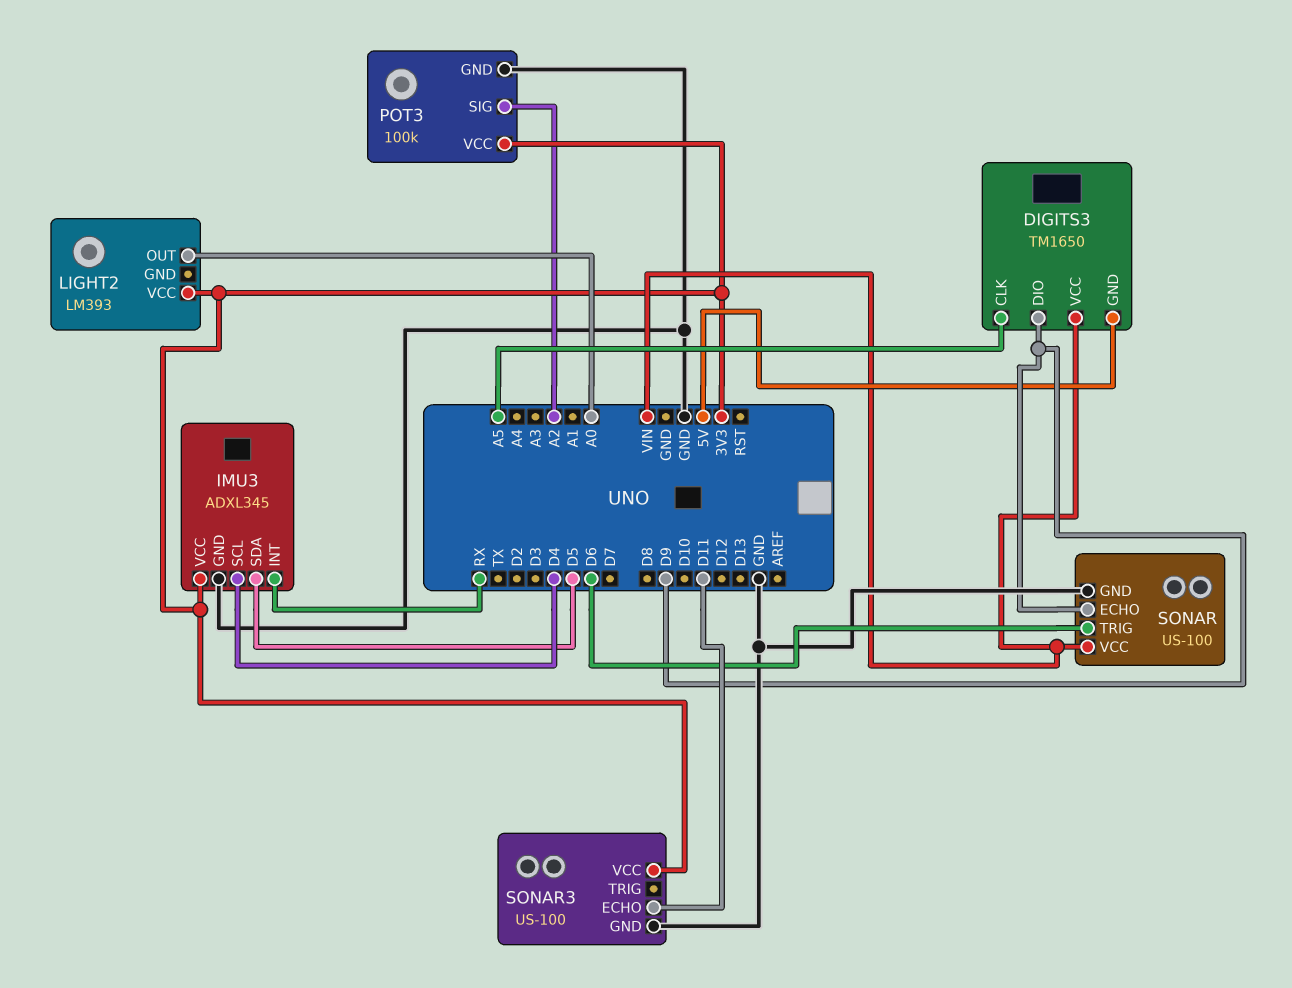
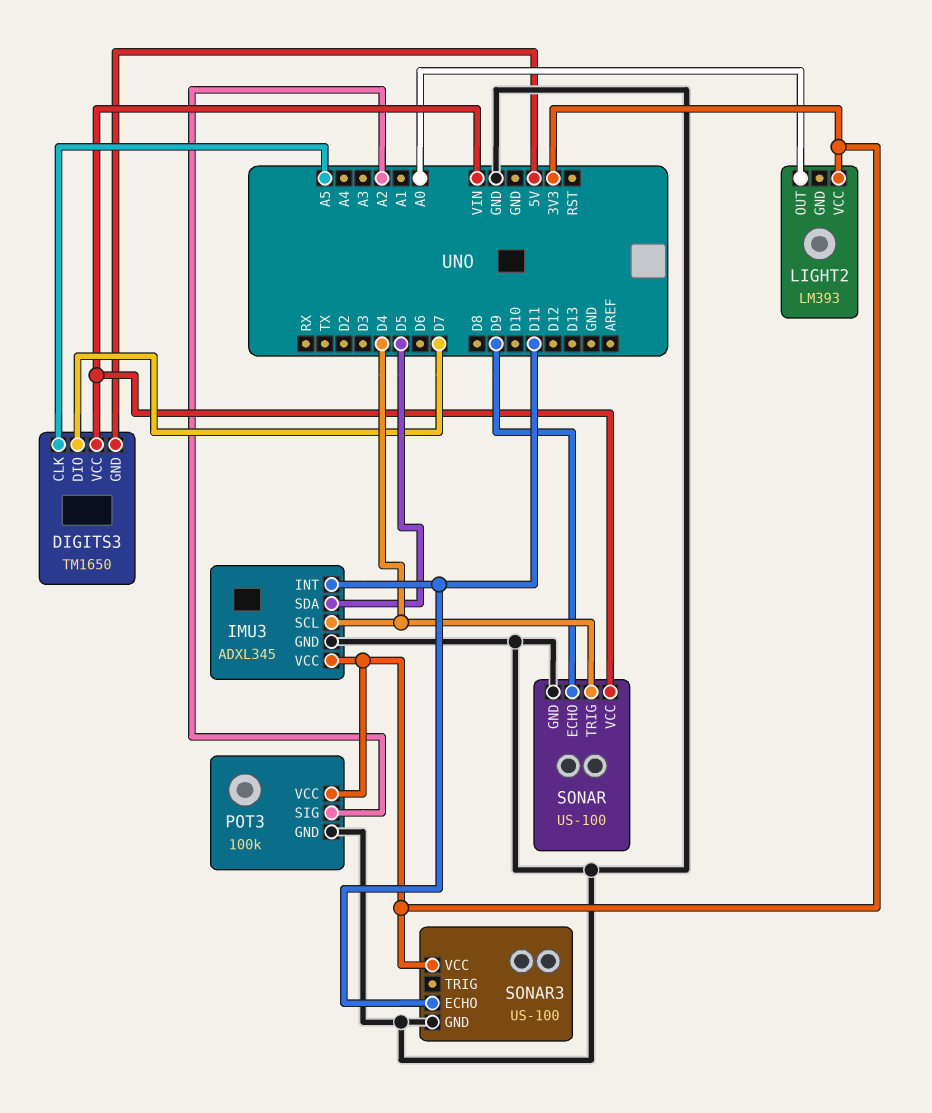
DIGITS3 pin DIO: D9 -> D7
IMU3 pin INT: RX -> D11
SONAR pin TRIG: D6 -> D4

